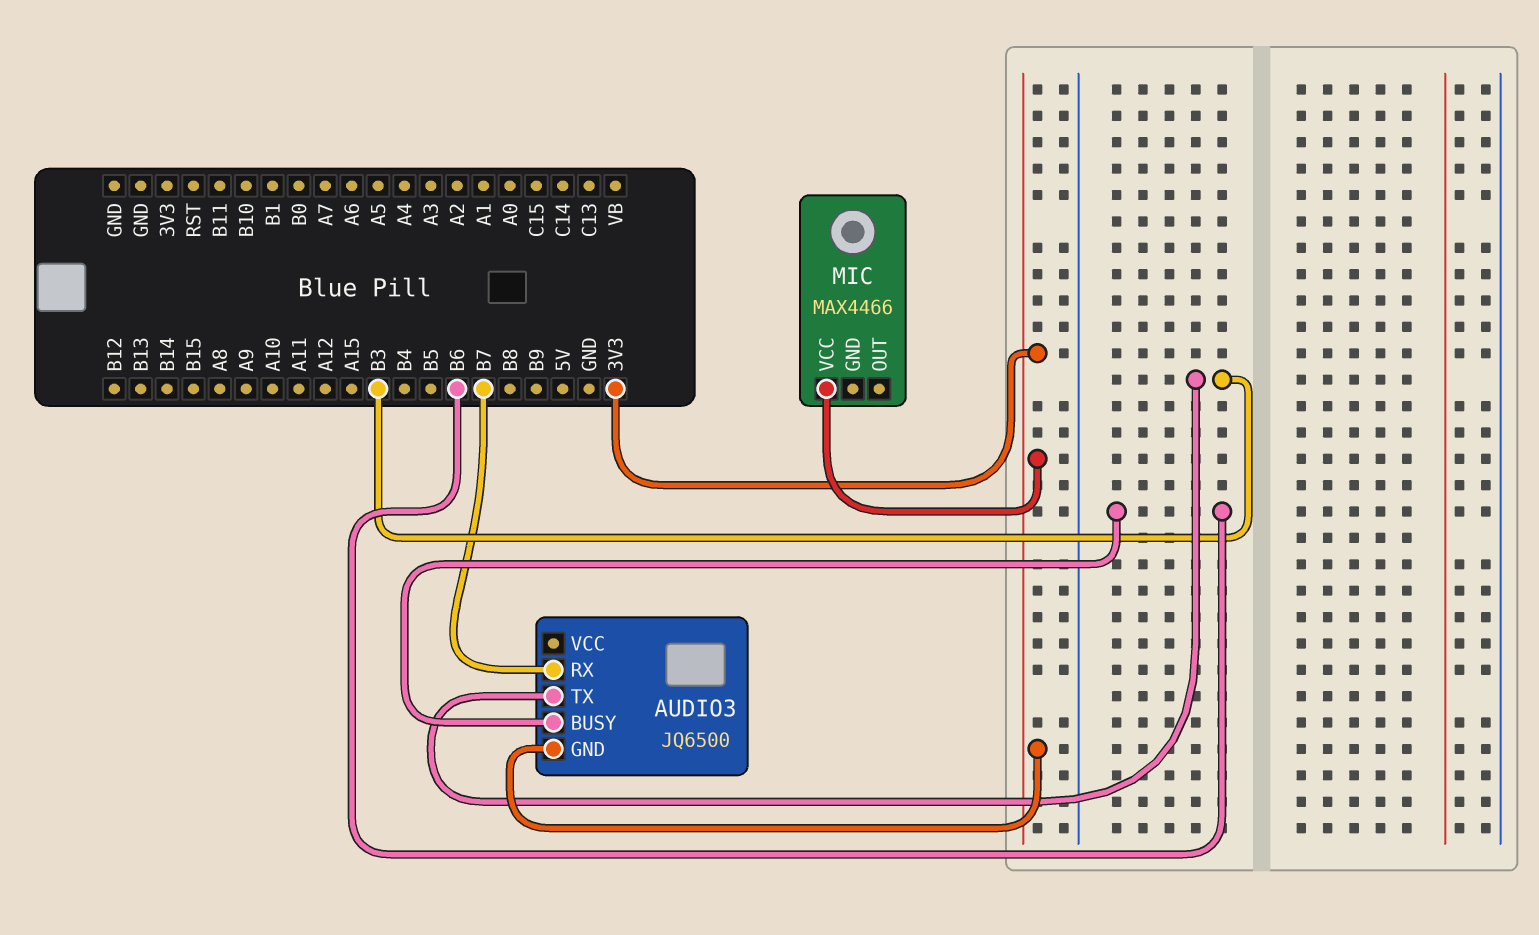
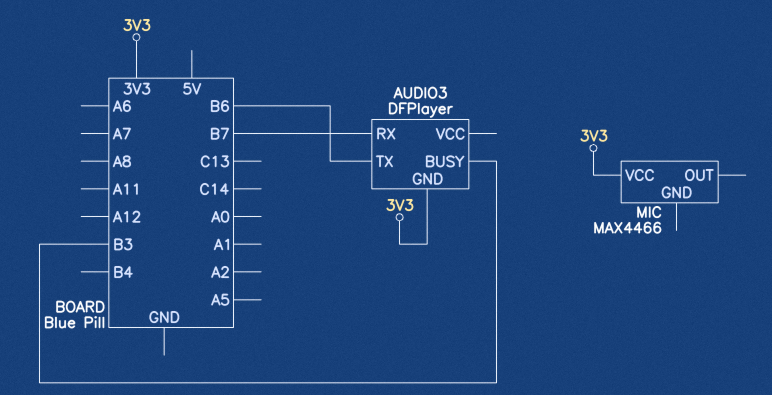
AUDIO3: JQ6500 -> DFPlayer
AUDIO3 pin BUSY: B6 -> B3
AUDIO3 pin TX: B3 -> B6

